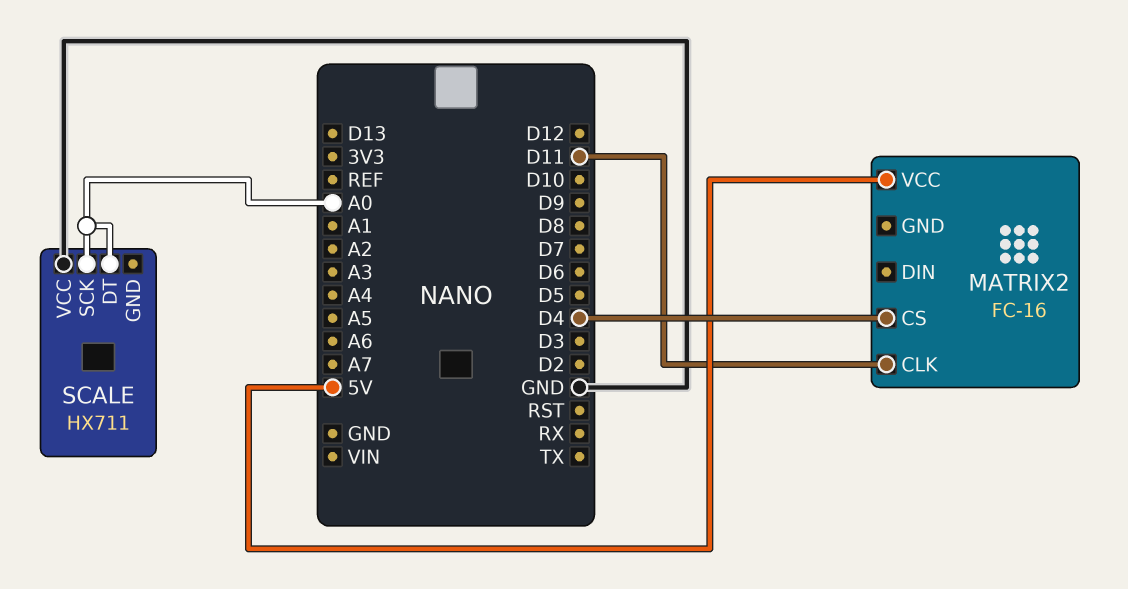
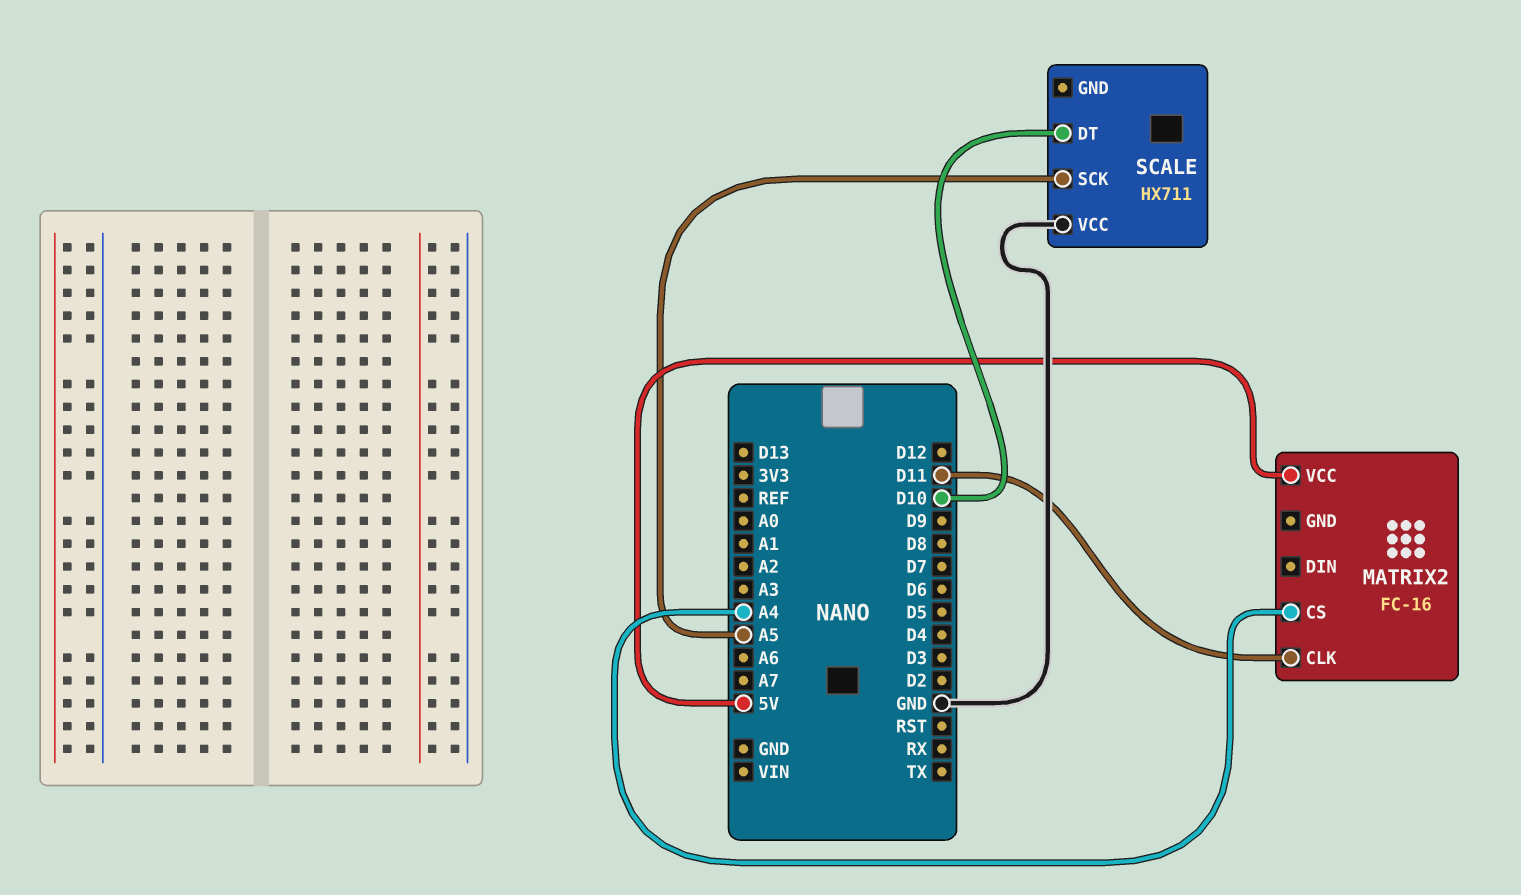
MATRIX2 pin CS: D4 -> A4
SCALE pin DT: A0 -> D10
SCALE pin SCK: A0 -> A5

